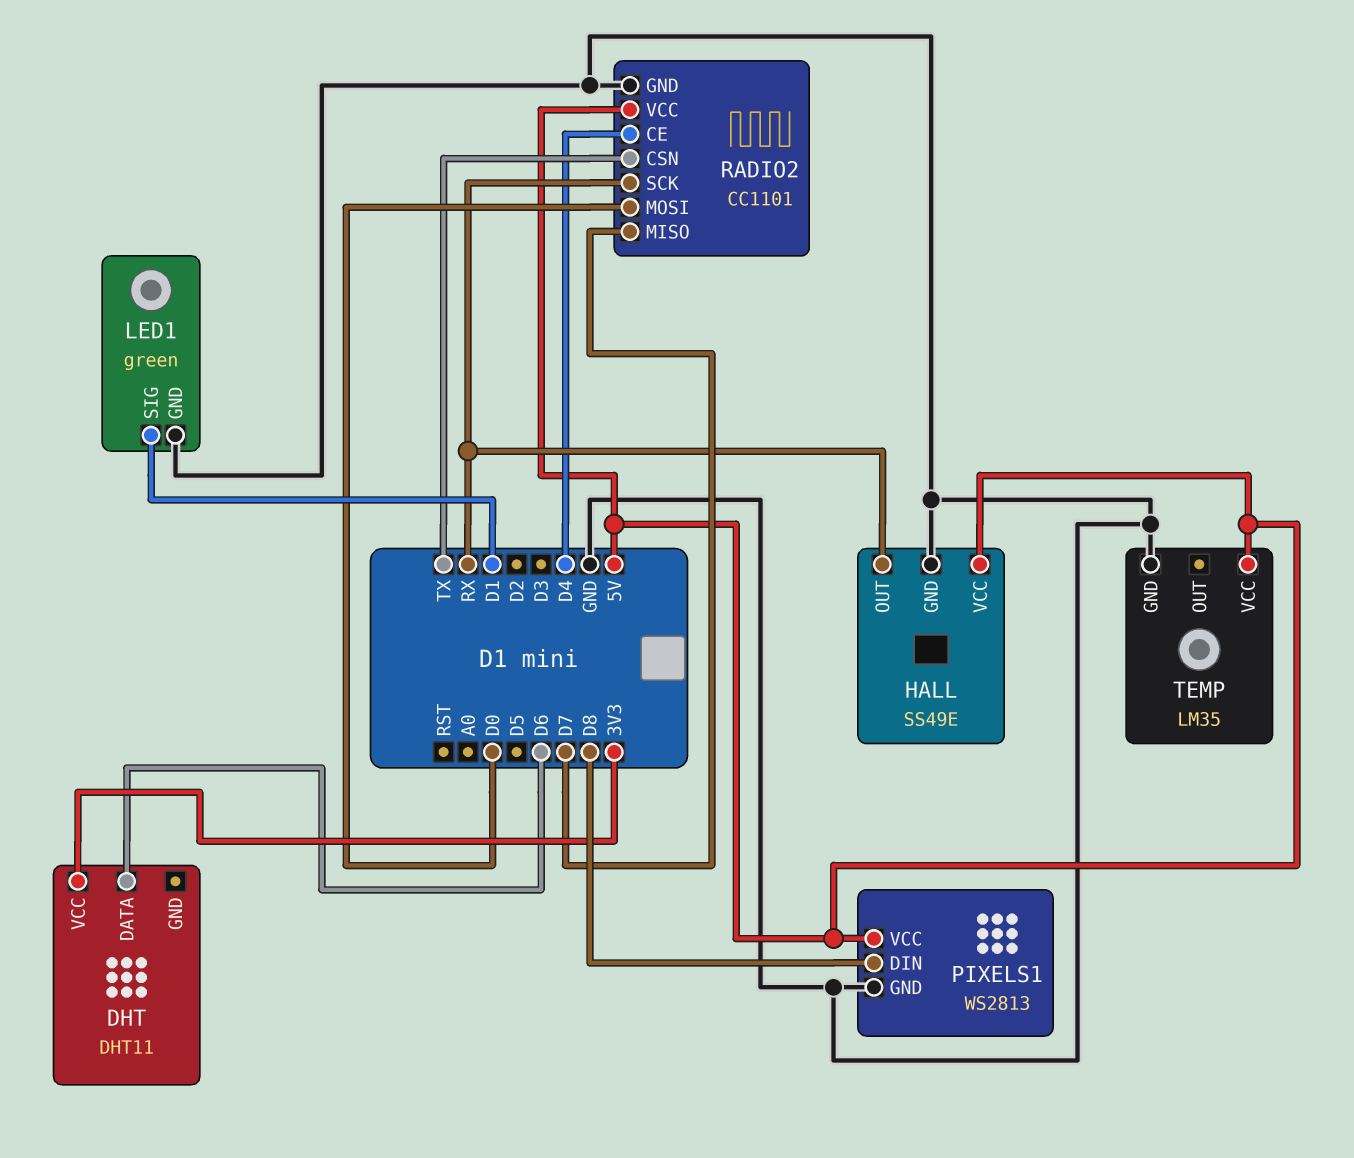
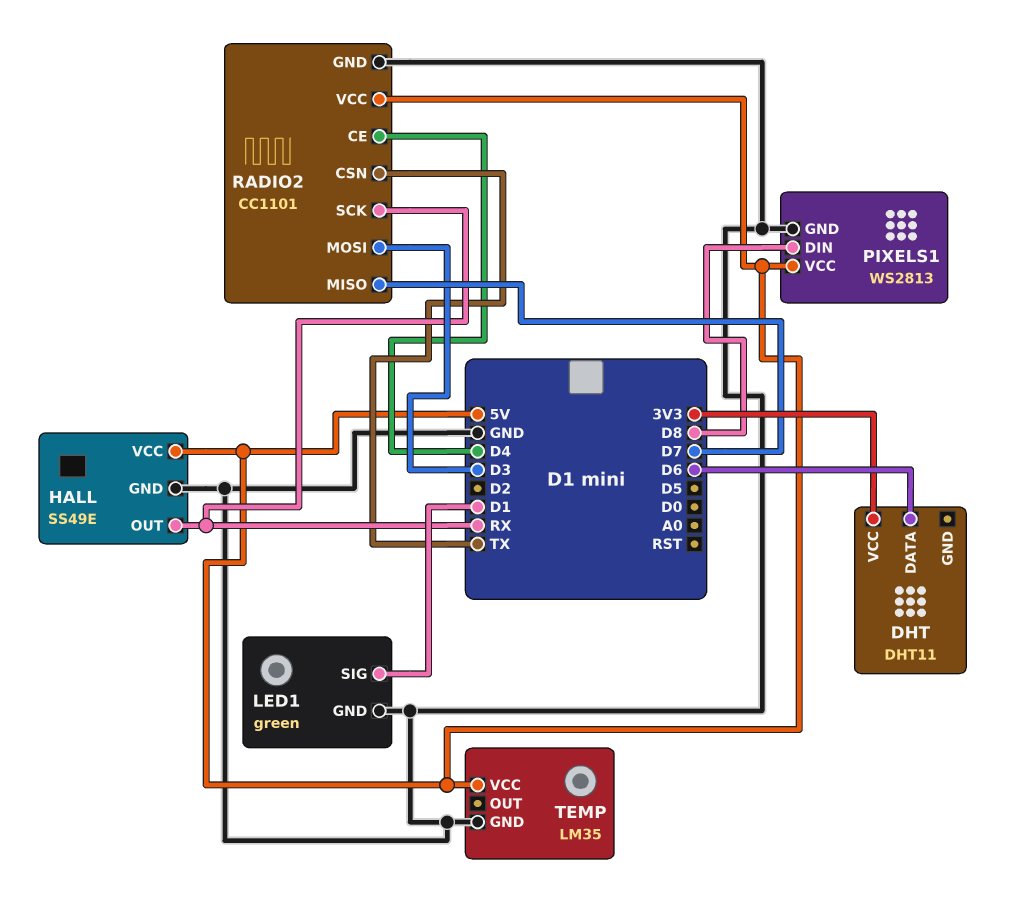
RADIO2 pin MOSI: D0 -> D3

